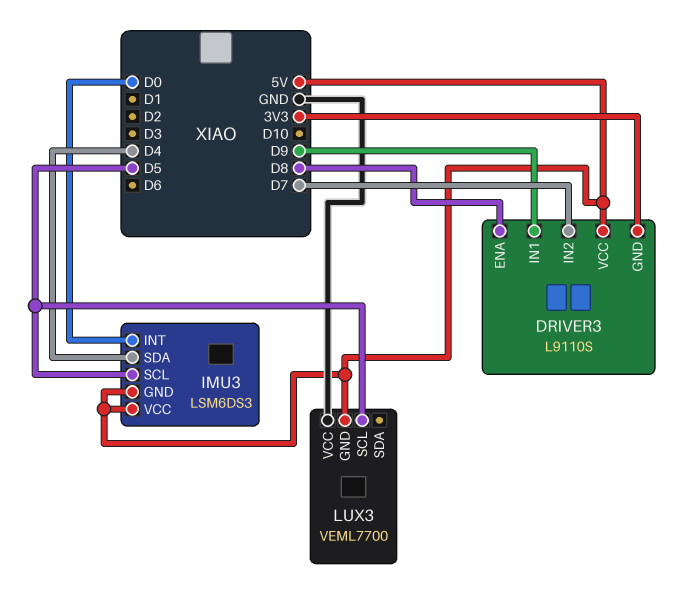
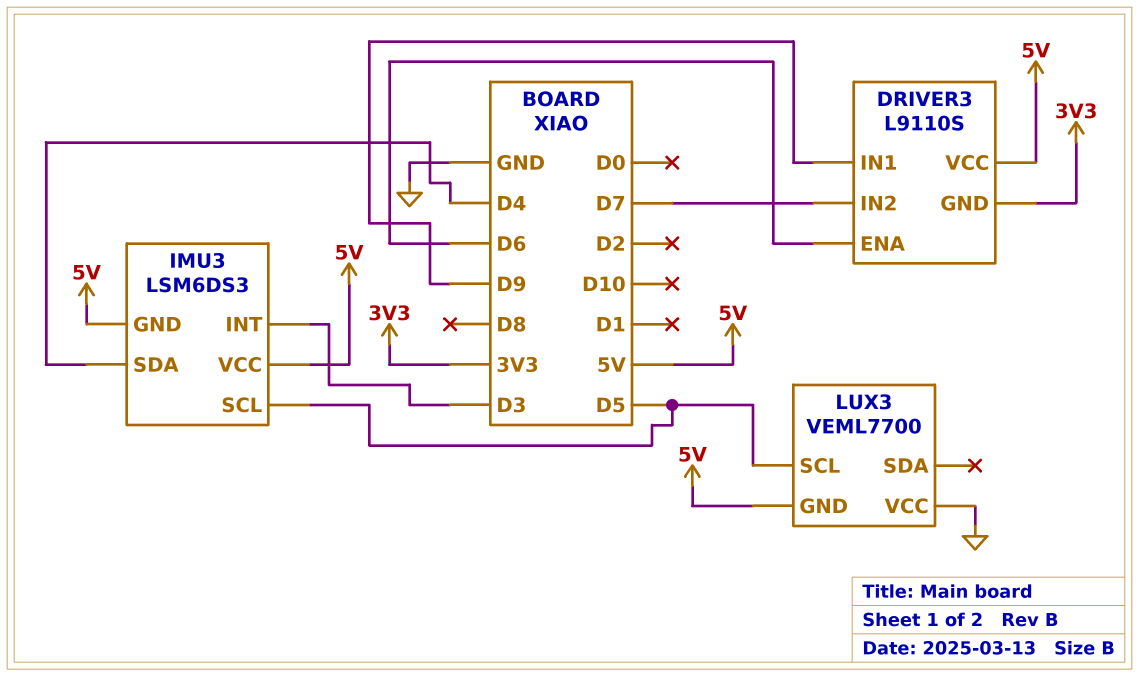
DRIVER3 pin ENA: D8 -> D6
IMU3 pin INT: D0 -> D3

